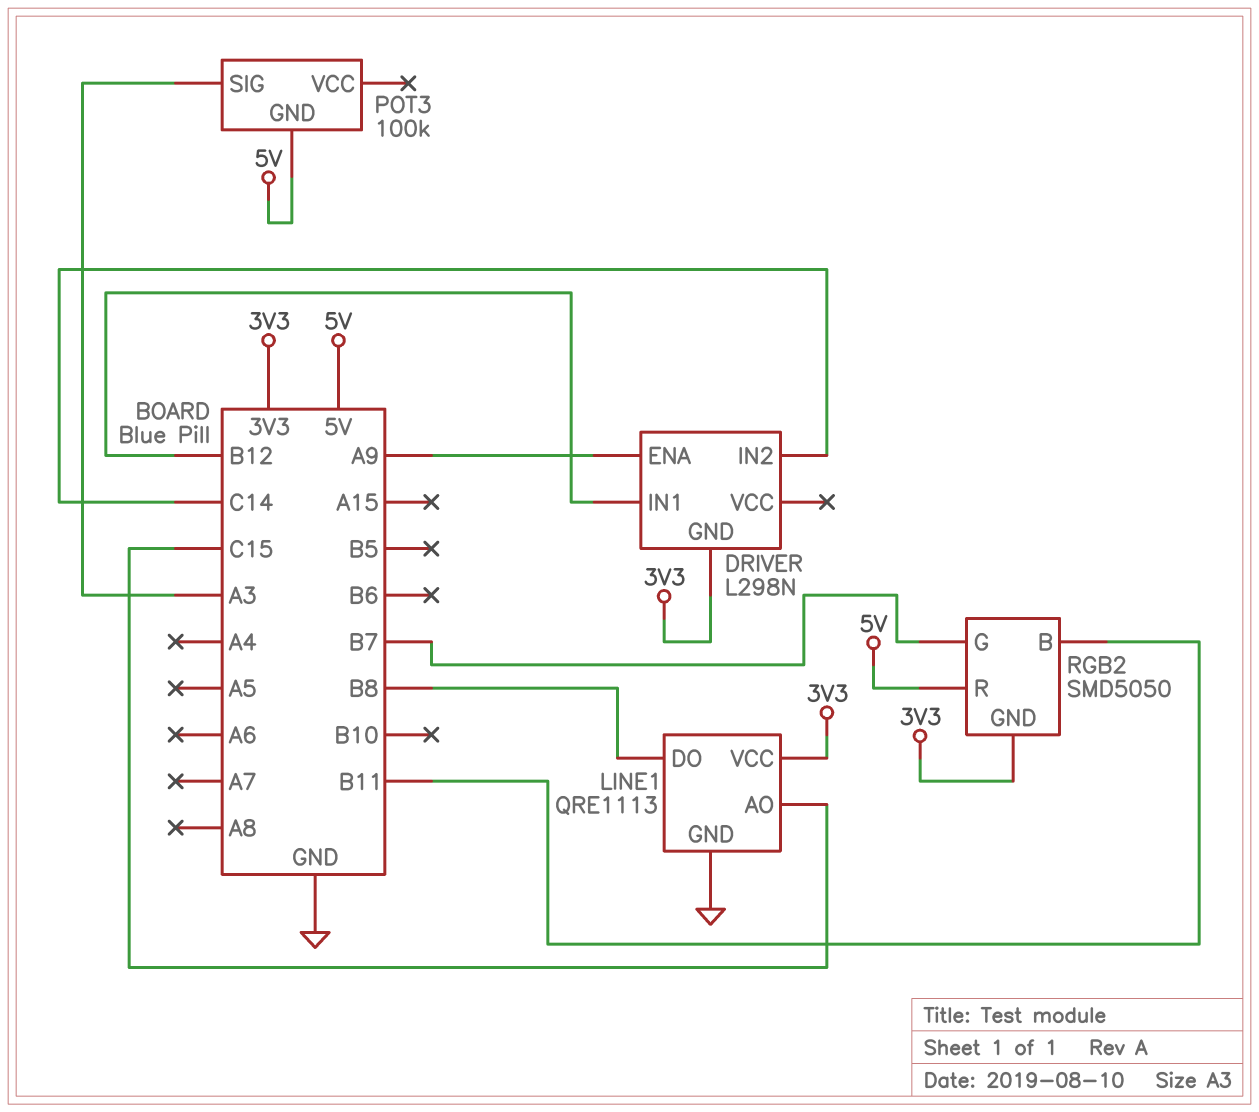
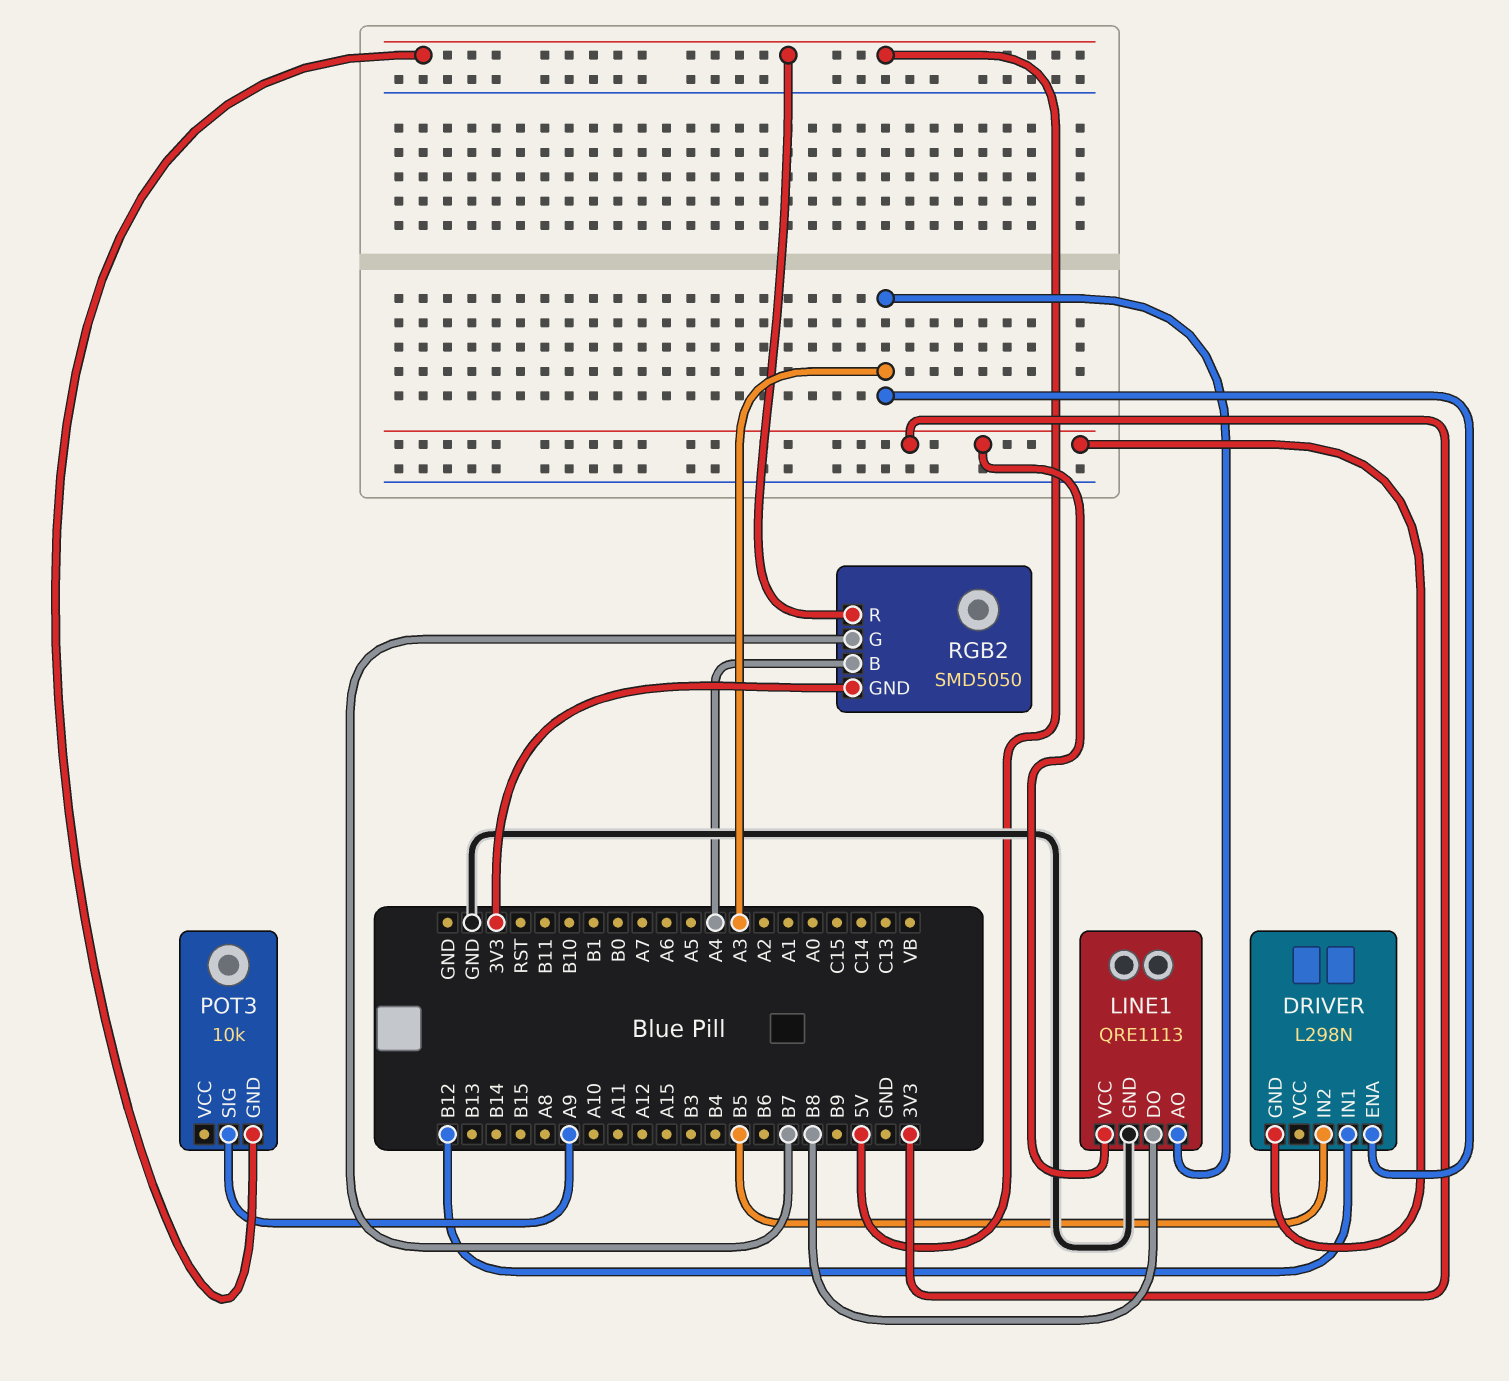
DRIVER pin ENA: A9 -> A3
DRIVER pin IN2: C14 -> B5
LINE1 pin AO: C15 -> A3
POT3: 100k -> 10k
POT3 pin SIG: A3 -> A9
RGB2 pin B: B11 -> A4

